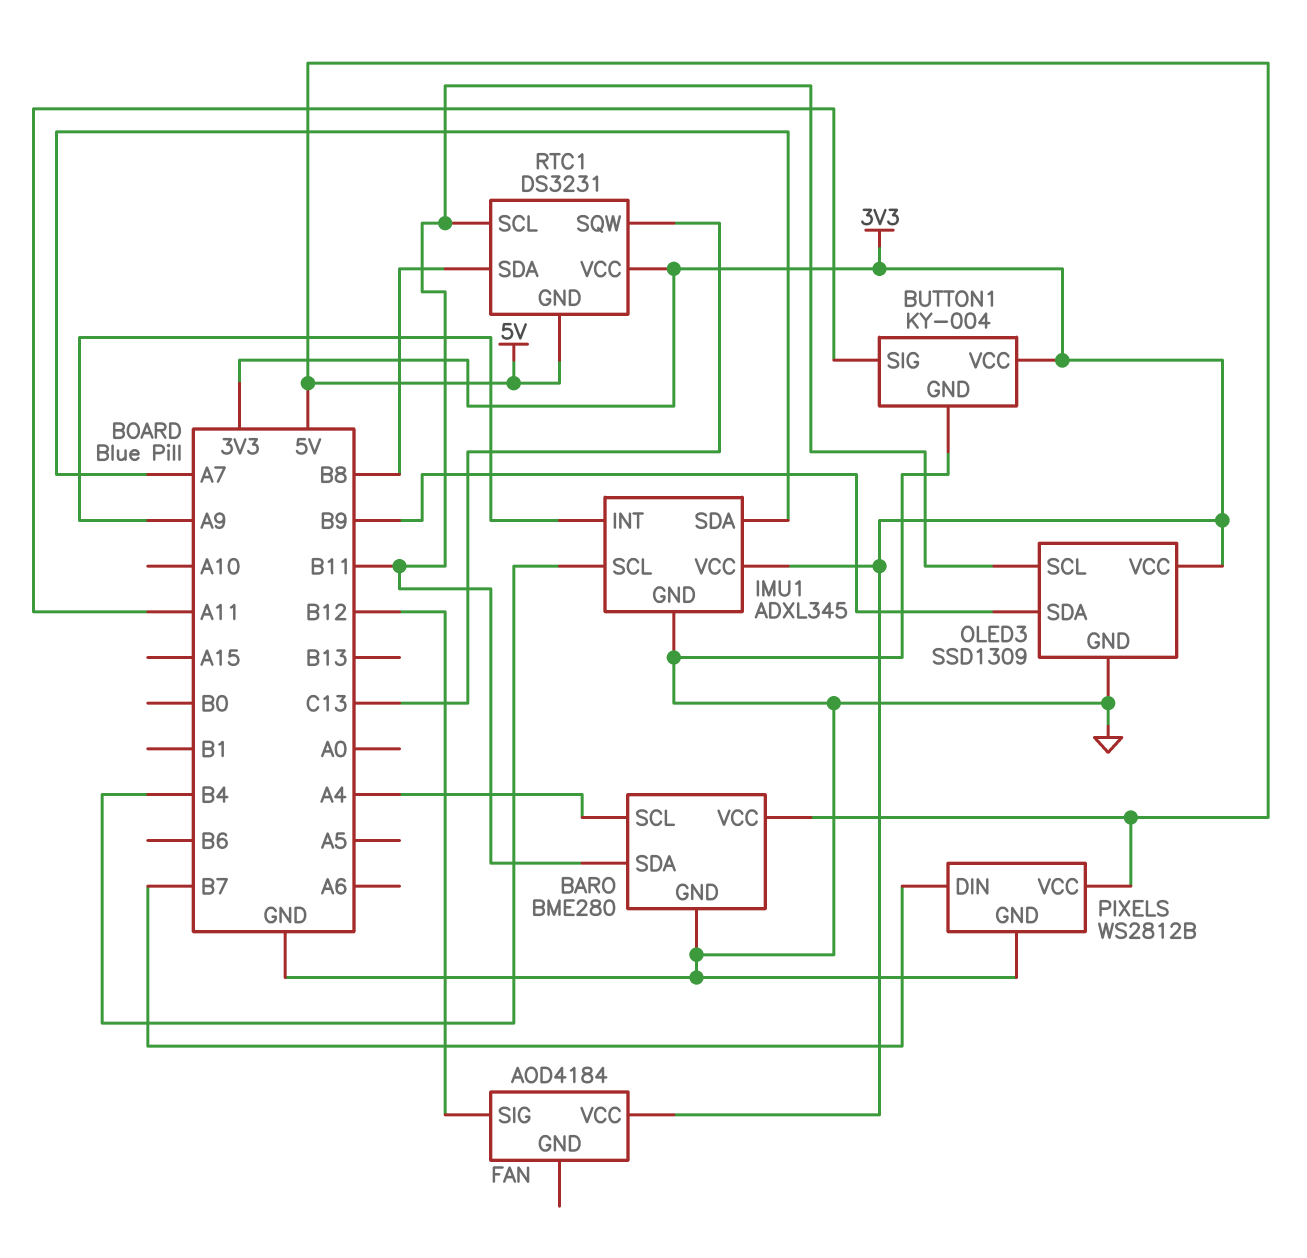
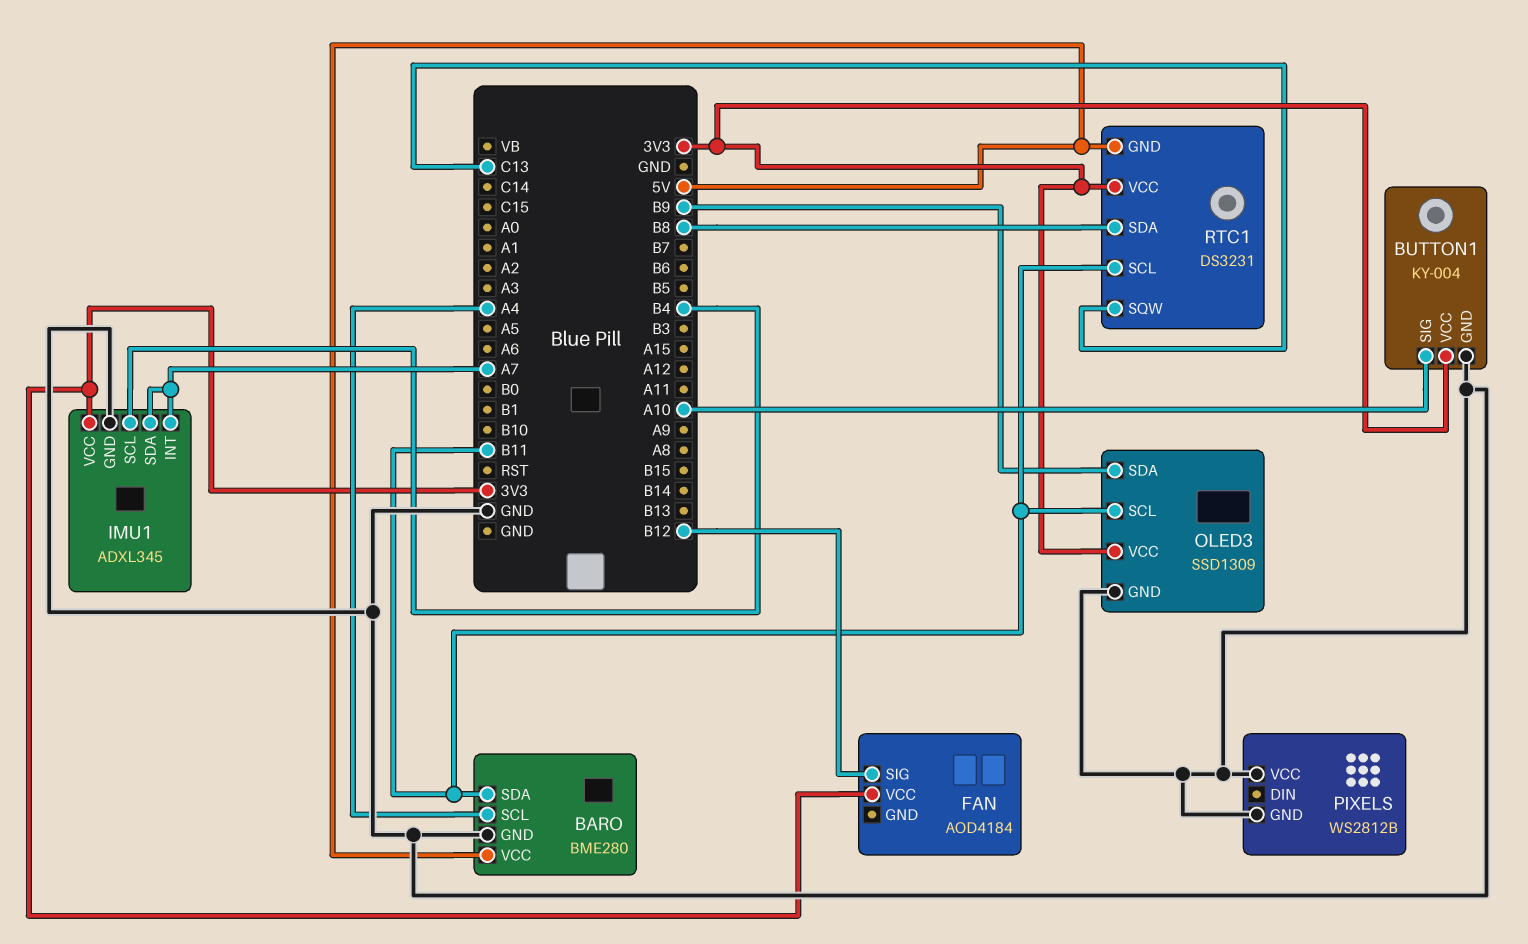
BUTTON1 pin SIG: A11 -> A10
IMU1 pin INT: A9 -> A7
PIXELS pin DIN: B7 -> none
PIXELS pin VCC: 5V -> GND

